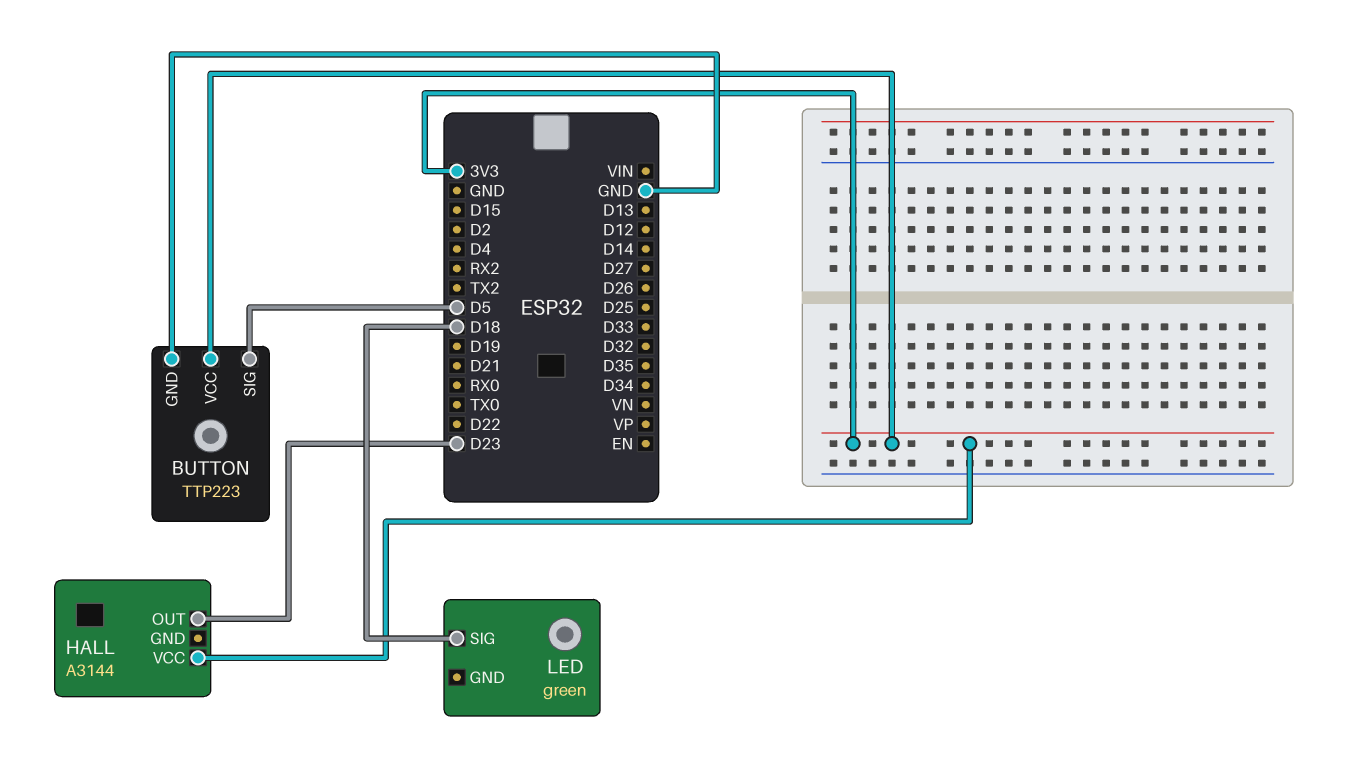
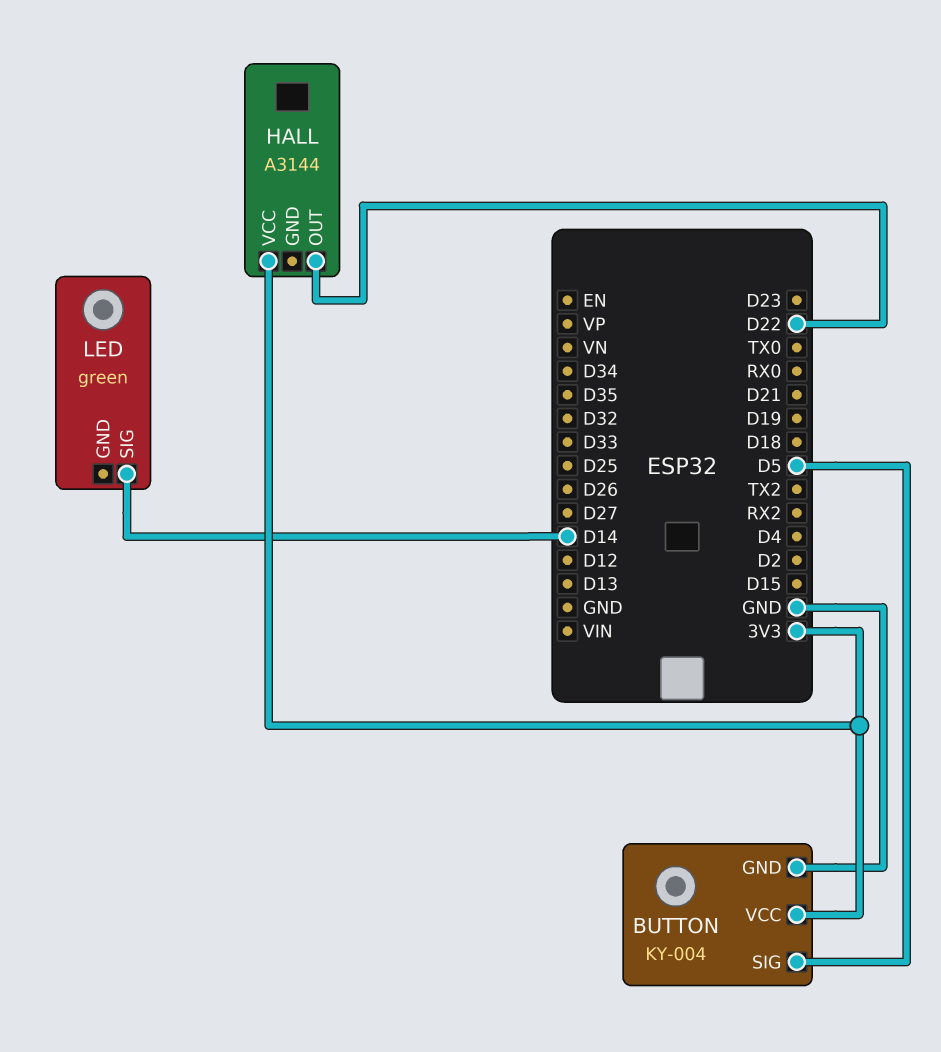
BUTTON: TTP223 -> KY-004
HALL pin OUT: D23 -> D22
LED pin SIG: D18 -> D14

